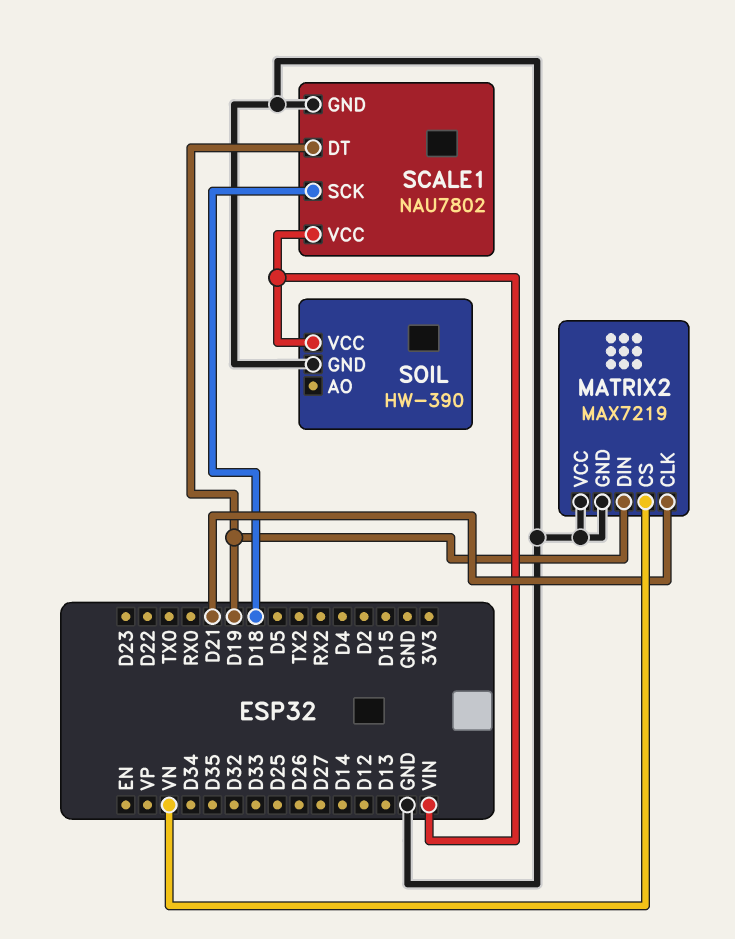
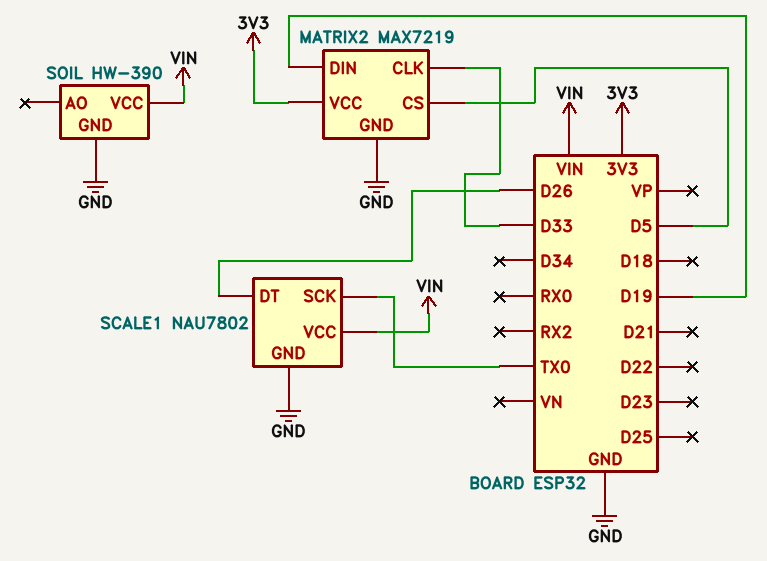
MATRIX2 pin CLK: D21 -> D33
MATRIX2 pin CS: VN -> D5
MATRIX2 pin VCC: GND -> 3V3
SCALE1 pin DT: D19 -> D26
SCALE1 pin SCK: D18 -> TX0

